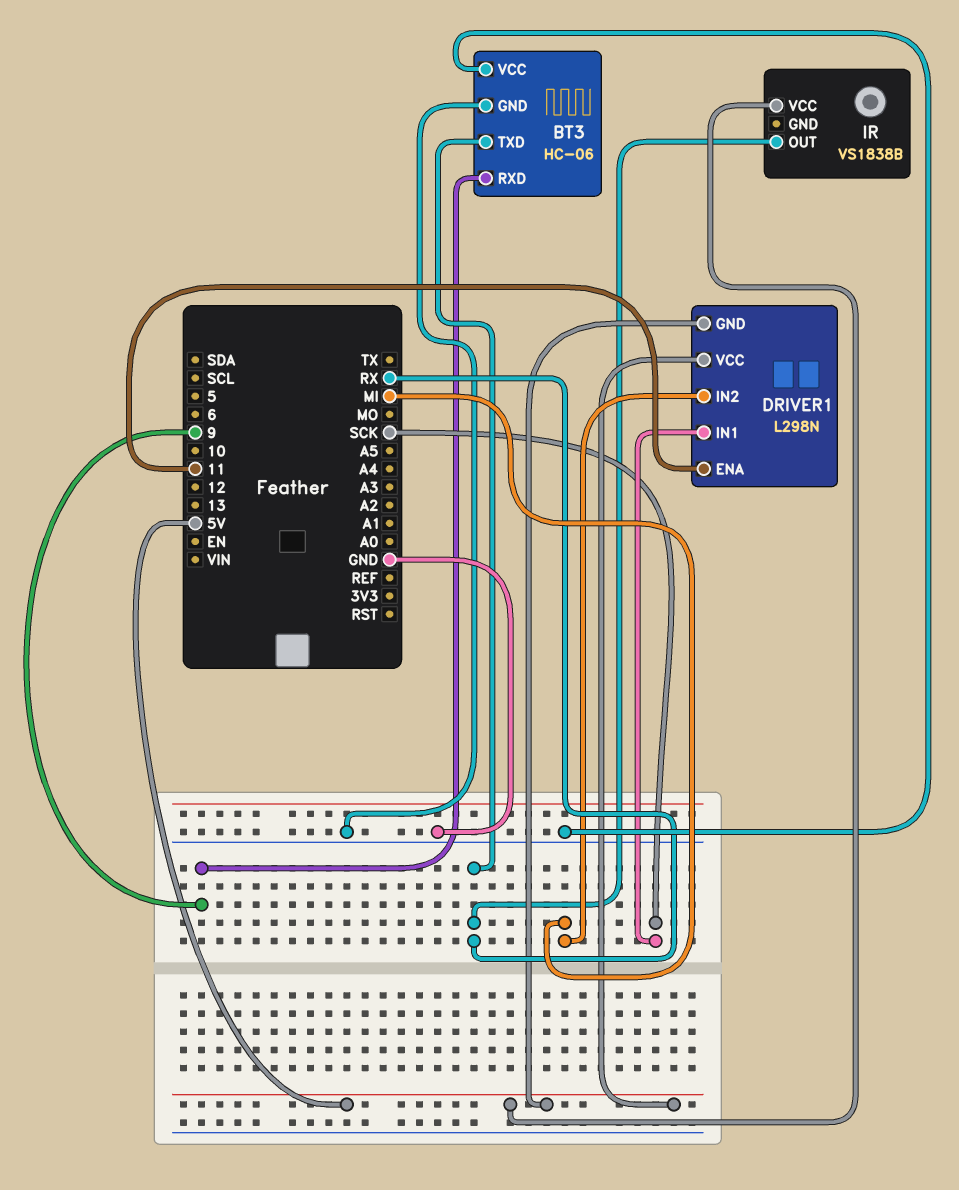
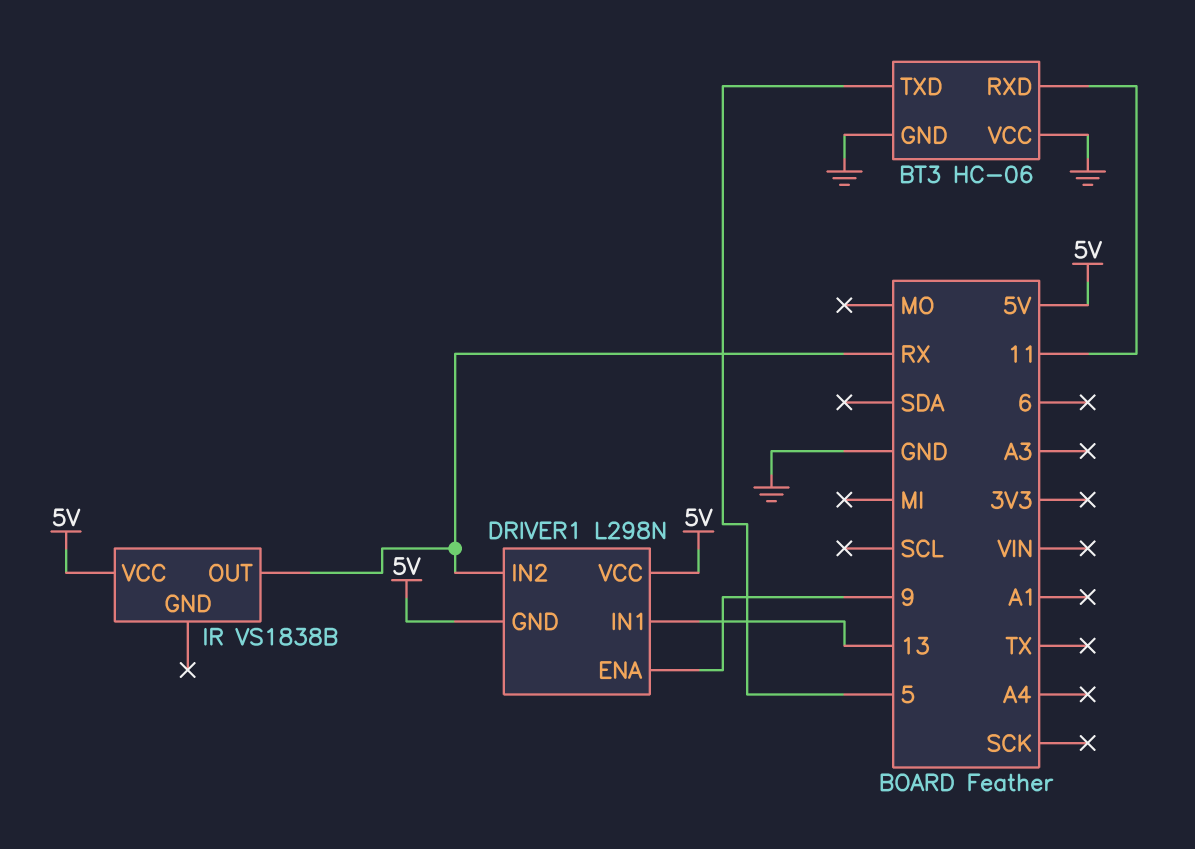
BT3 pin RXD: 9 -> 11
BT3 pin TXD: RX -> 5
DRIVER1 pin ENA: 11 -> 9
DRIVER1 pin IN1: SCK -> 13
DRIVER1 pin IN2: MI -> RX

